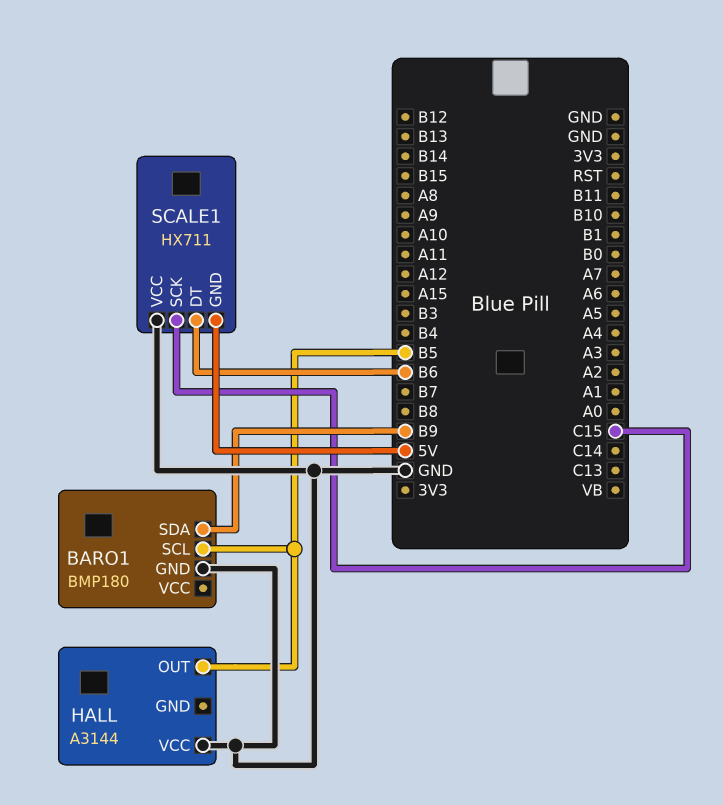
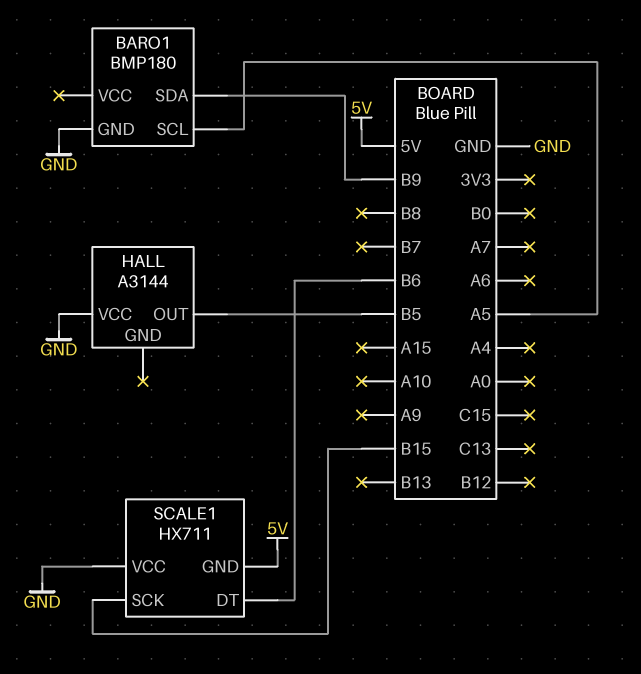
BARO1 pin SCL: B5 -> A5
SCALE1 pin SCK: C15 -> B15

